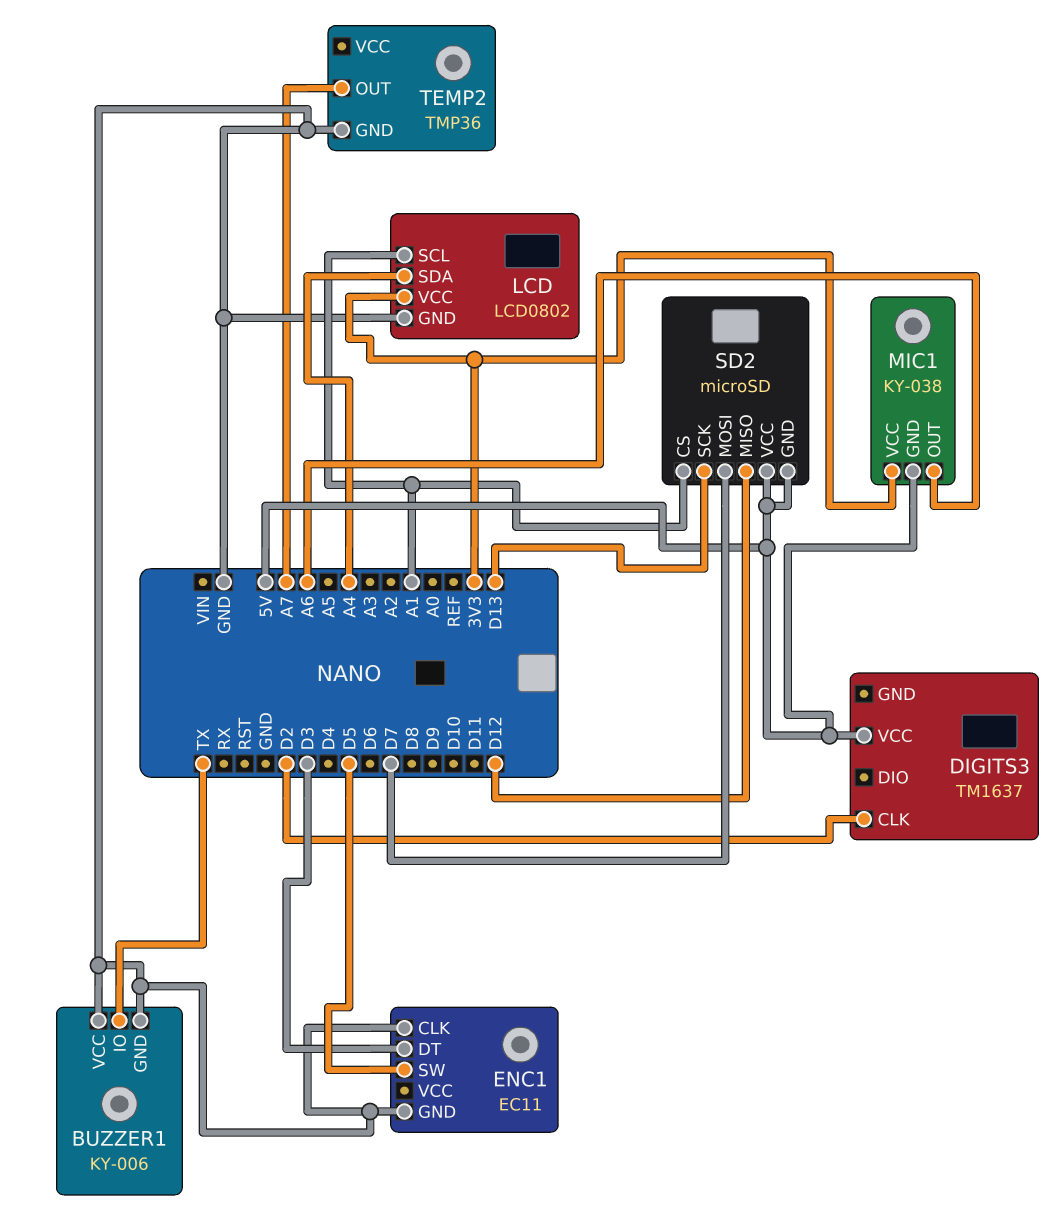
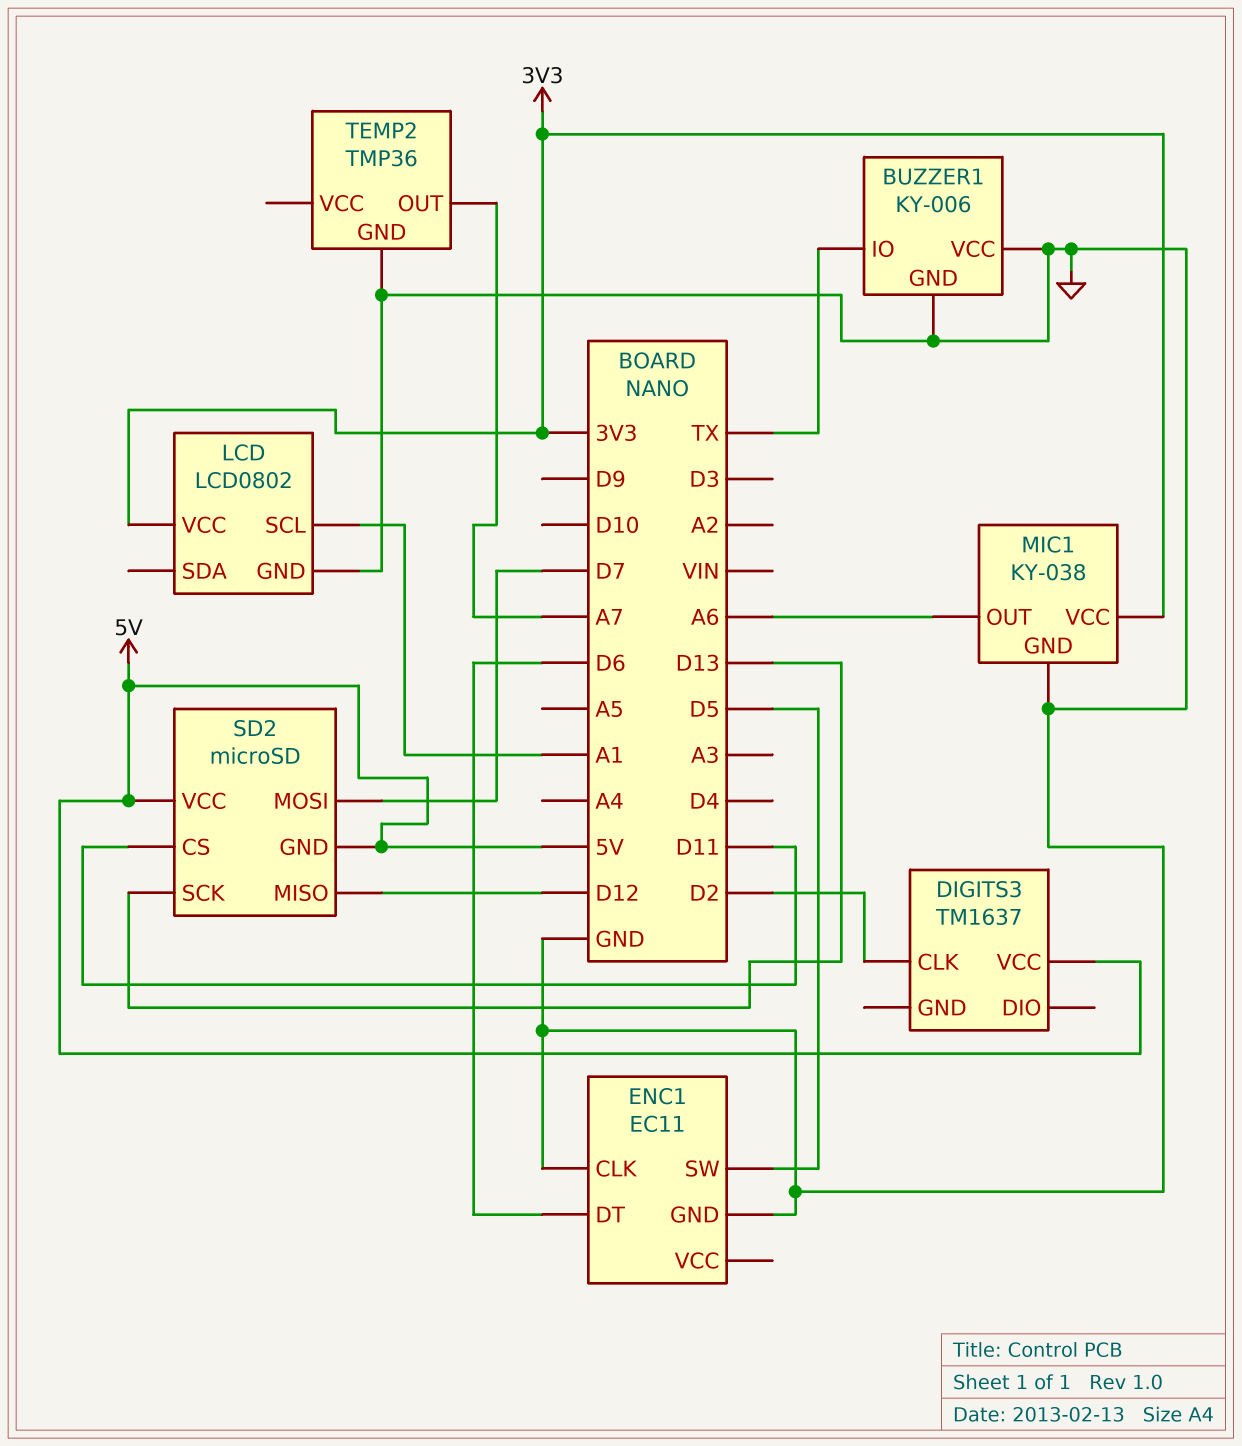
ENC1 pin DT: D3 -> D6
LCD pin SDA: A4 -> none
MIC1 pin GND: 5V -> GND
SD2 pin CS: A1 -> D11

